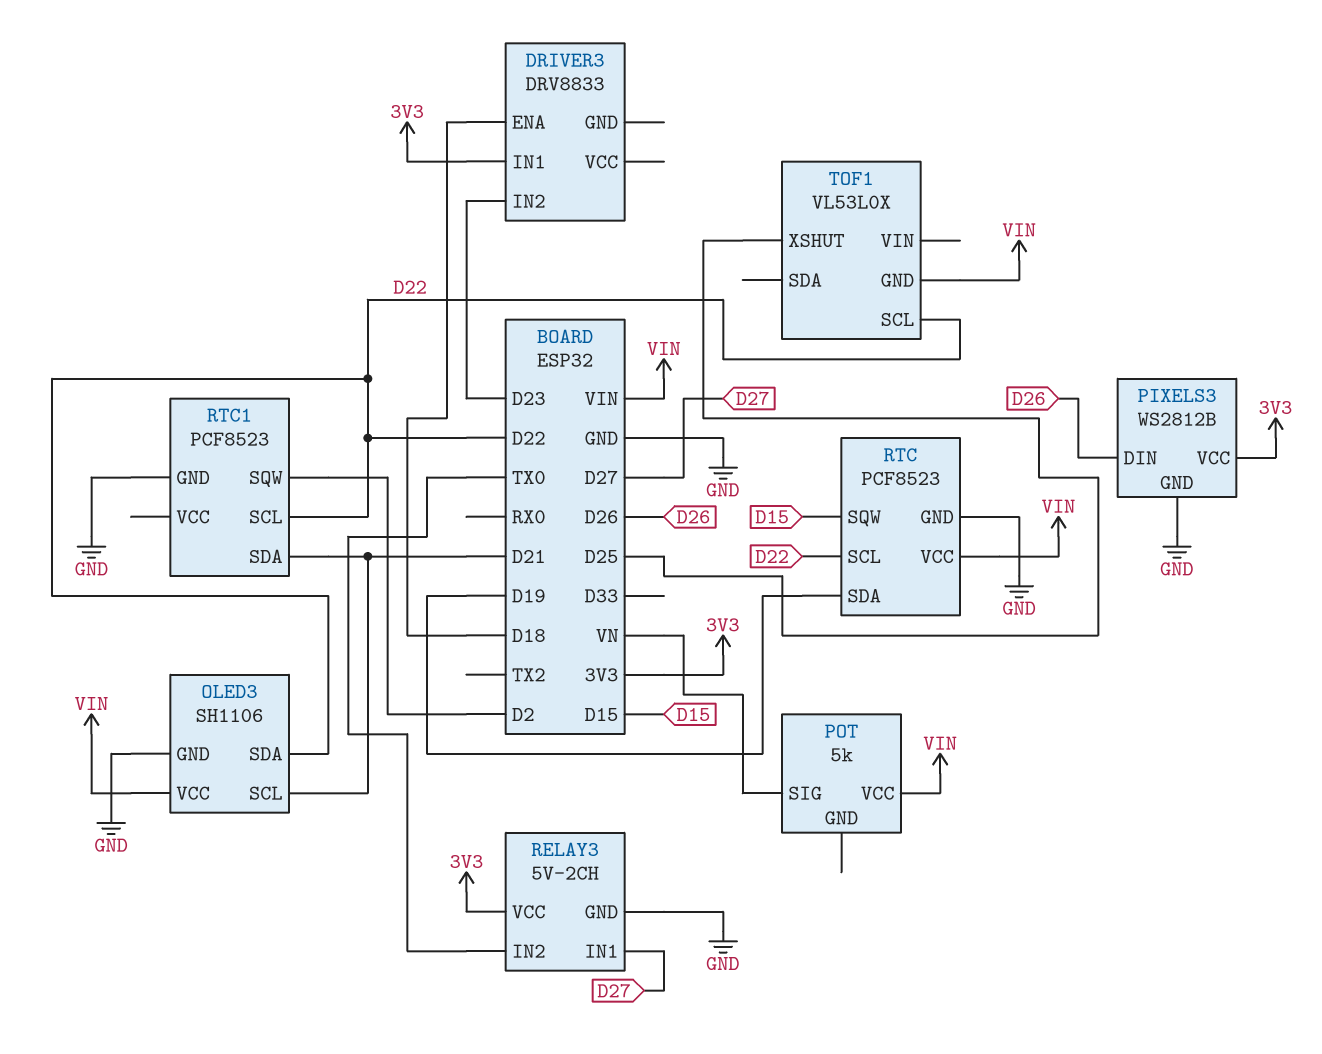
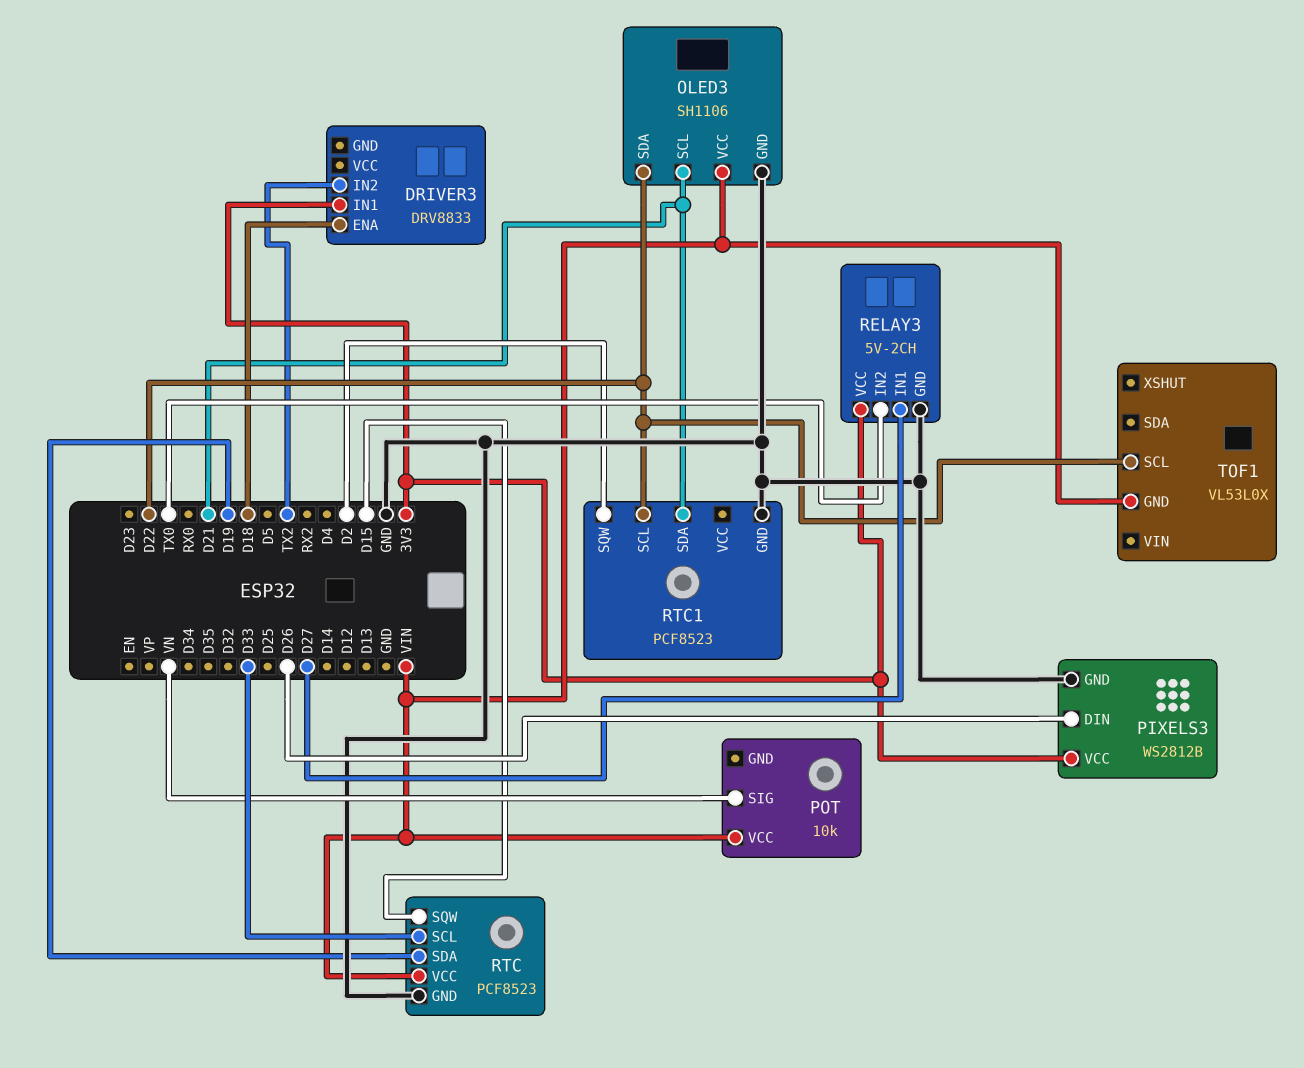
DRIVER3 pin IN2: D23 -> TX2
POT: 5k -> 10k
RTC pin SCL: D22 -> D33
TOF1 pin XSHUT: D25 -> none

